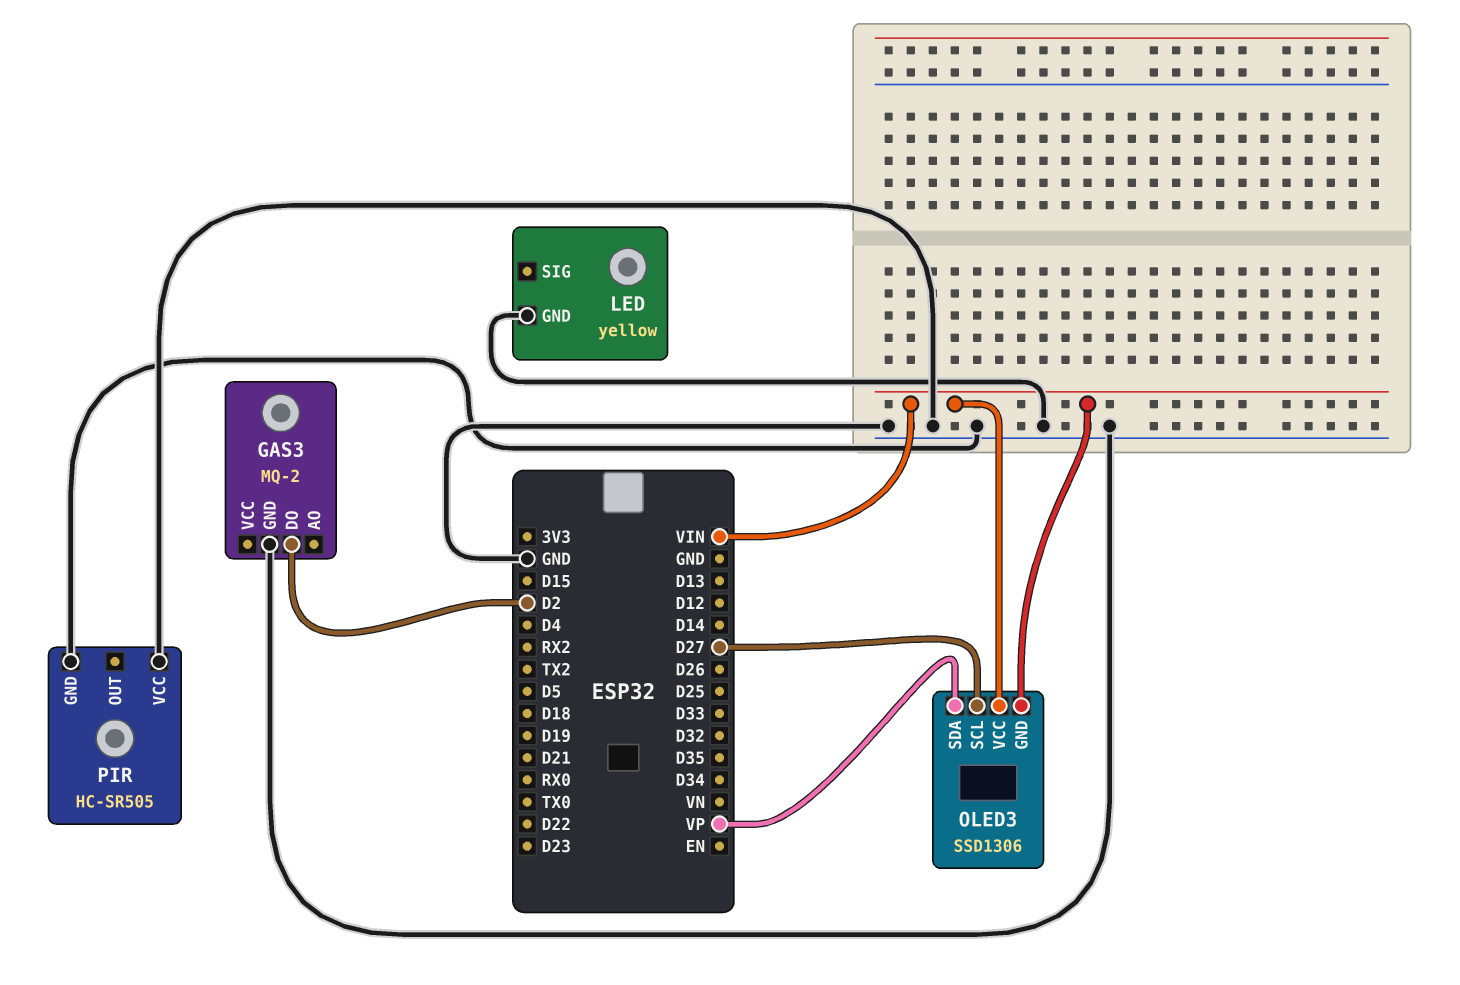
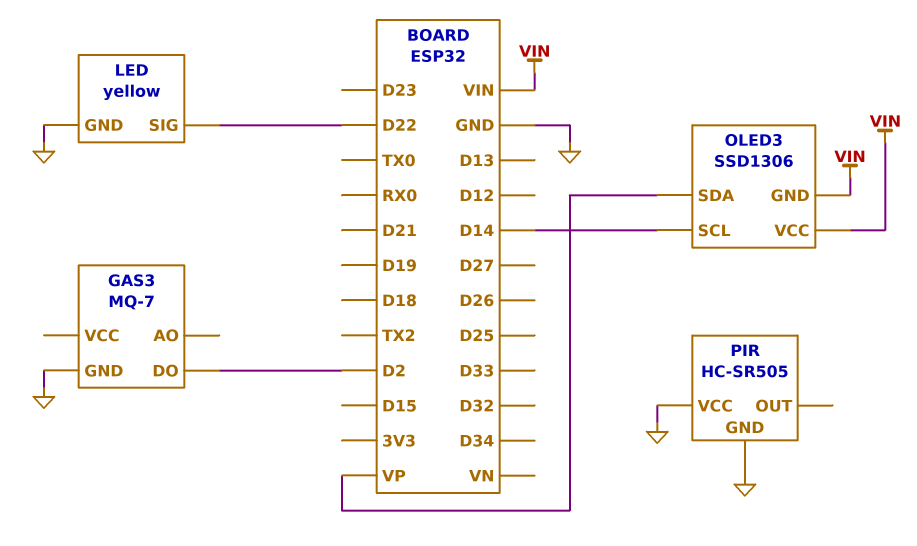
GAS3: MQ-2 -> MQ-7
LED pin SIG: none -> D22
OLED3 pin SCL: D27 -> D14

